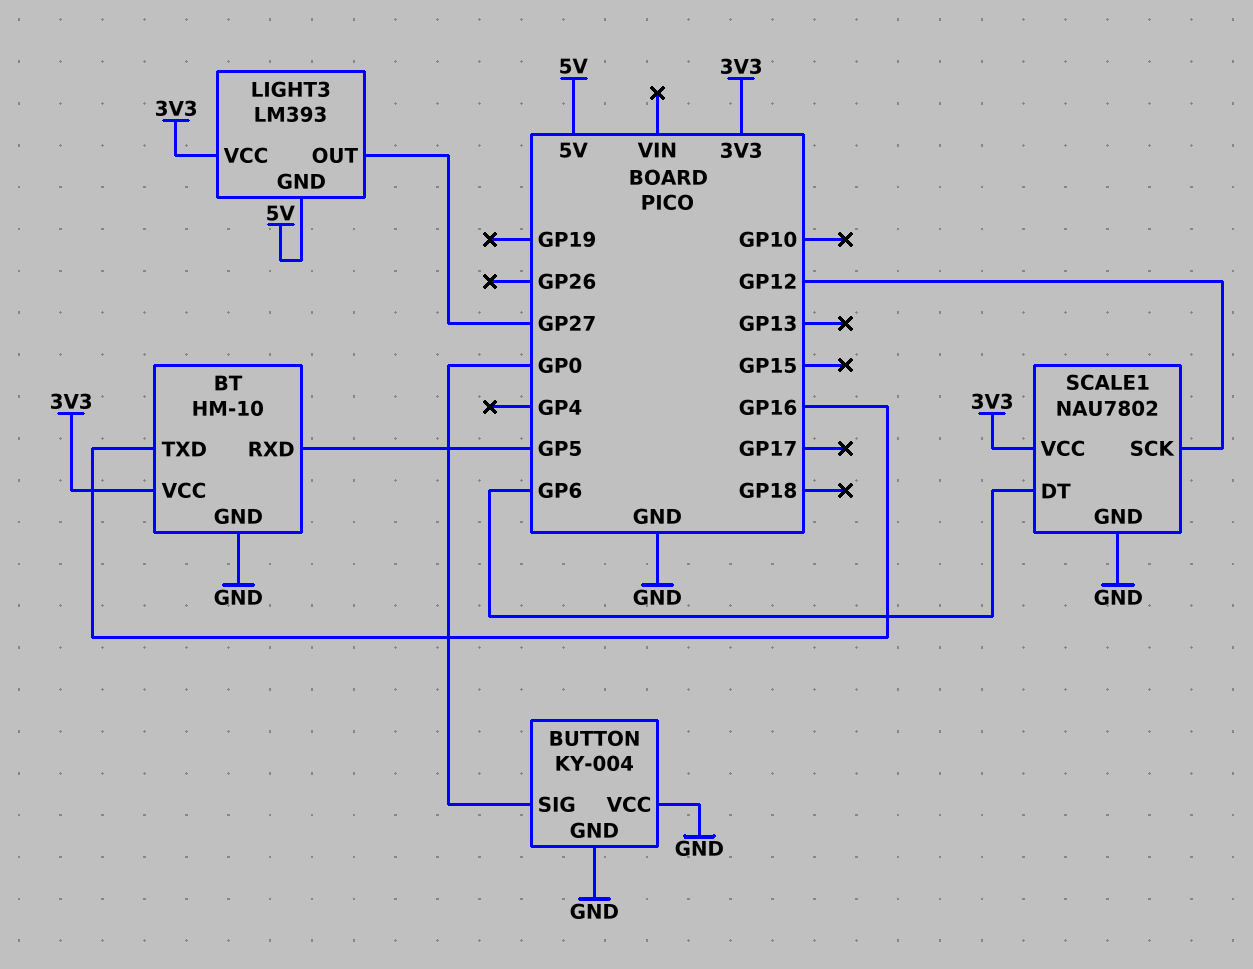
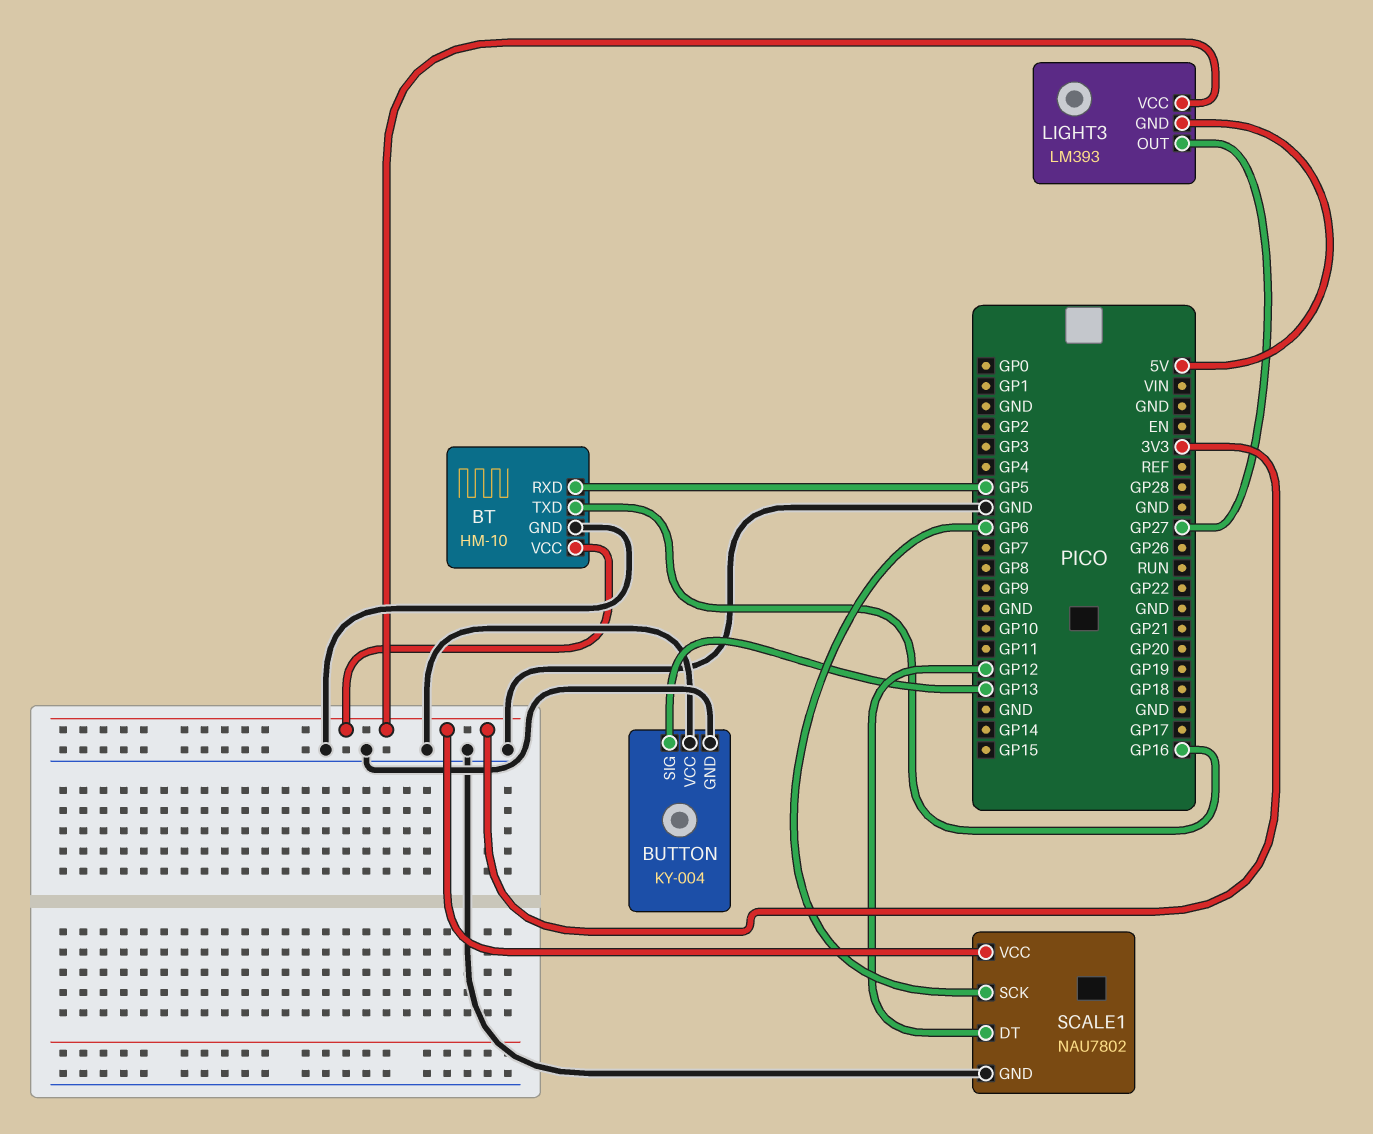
BUTTON pin SIG: GP0 -> GP13
SCALE1 pin DT: GP6 -> GP12
SCALE1 pin SCK: GP12 -> GP6

